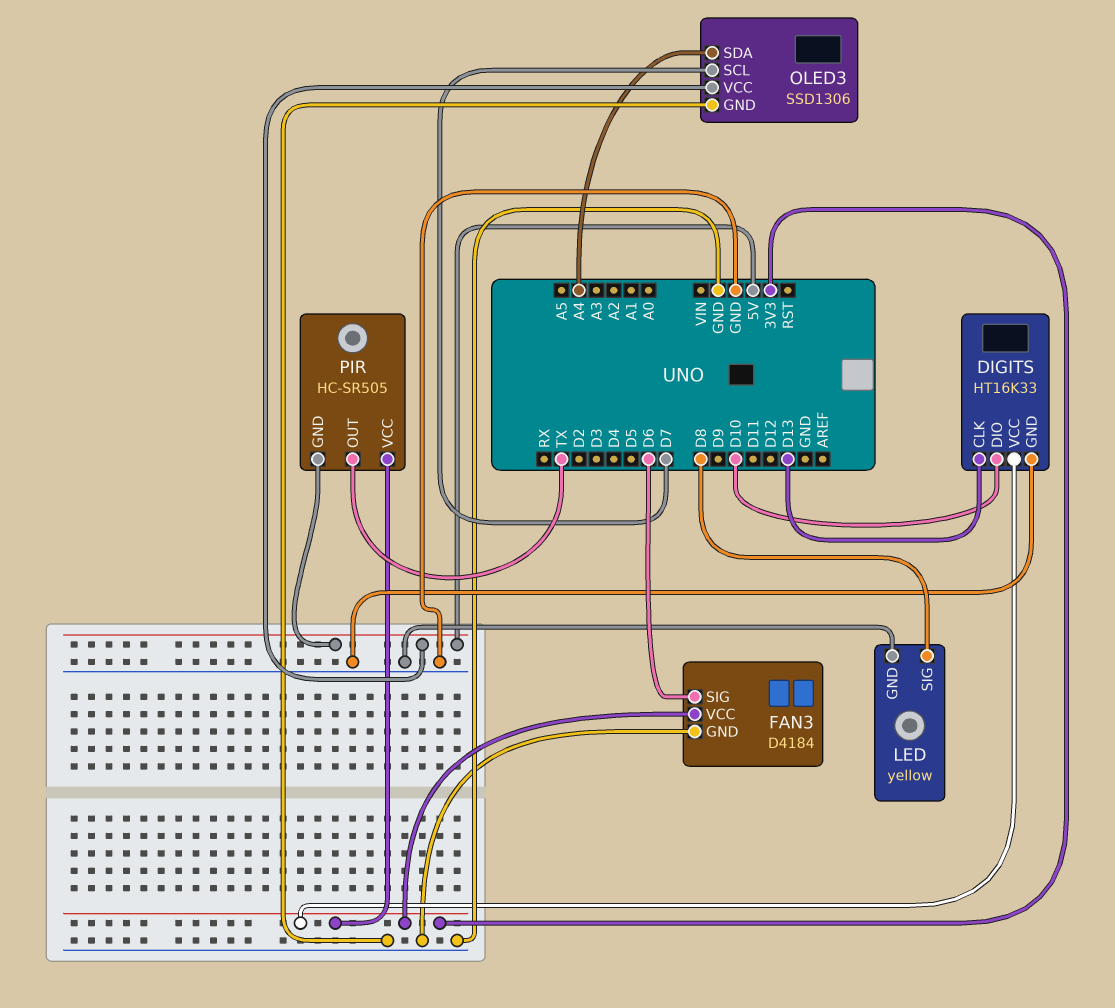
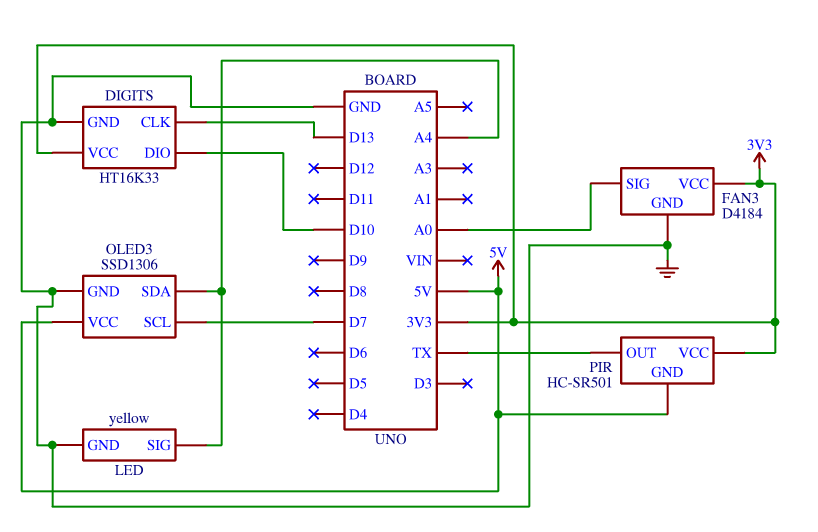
FAN3 pin SIG: D6 -> A0
LED pin SIG: D8 -> A4
PIR: HC-SR505 -> HC-SR501

